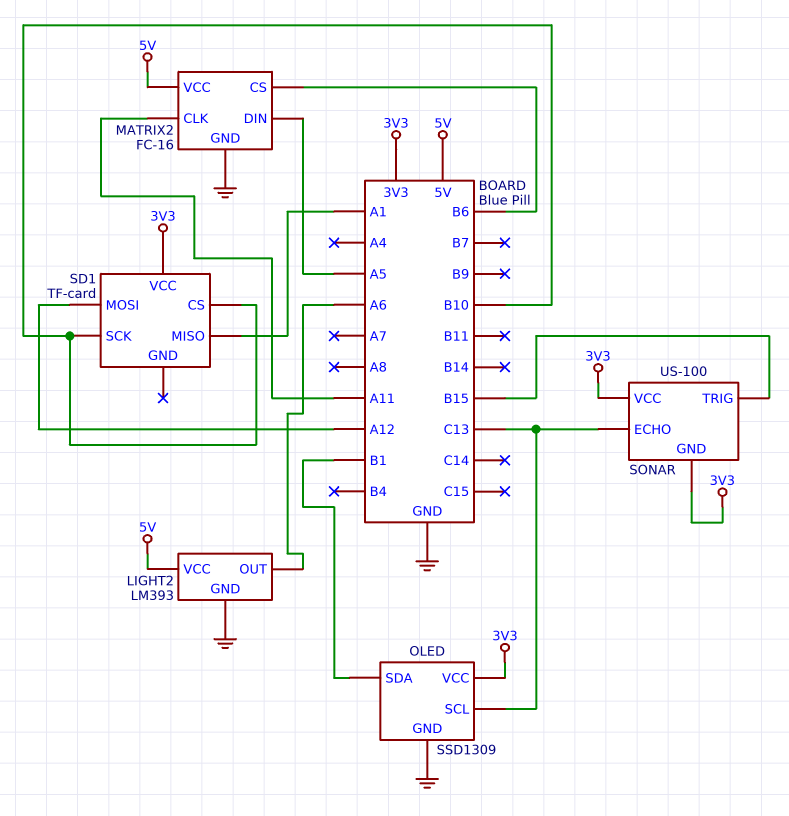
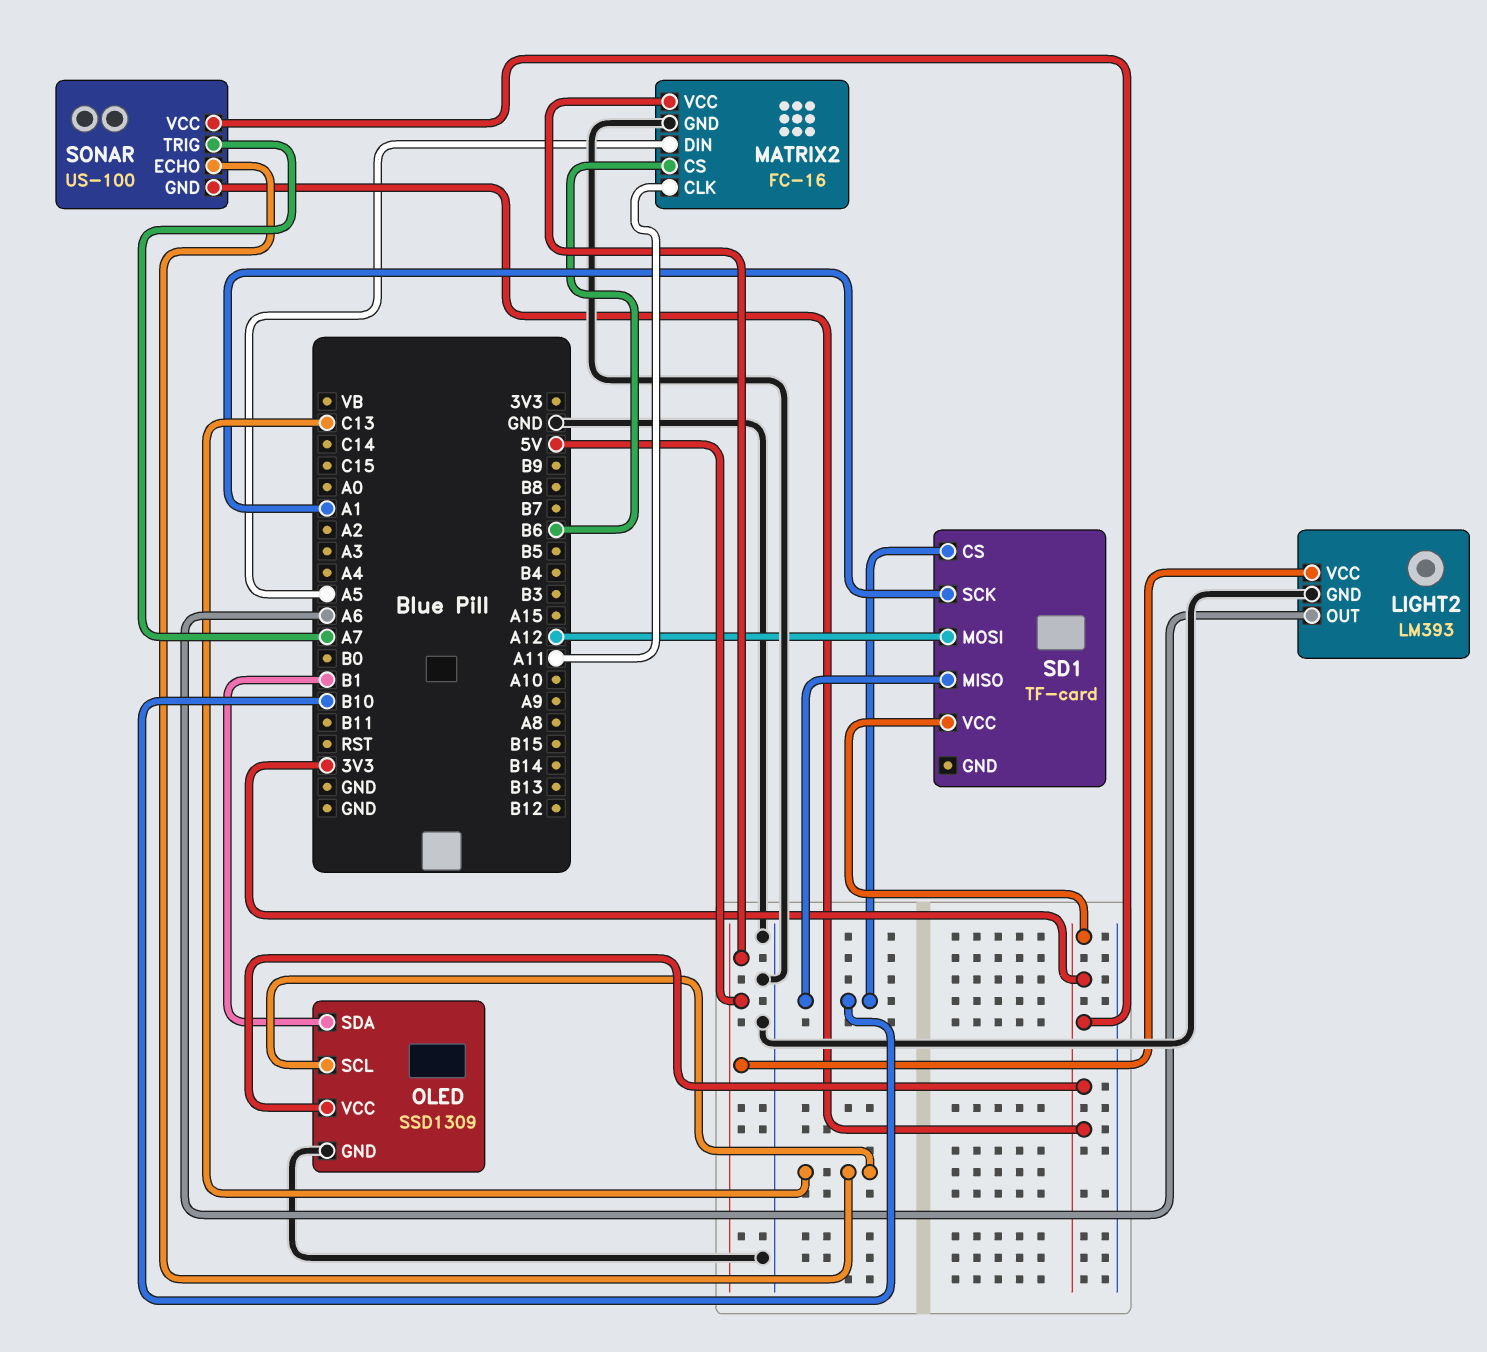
SD1 pin MISO: A1 -> B10
SD1 pin SCK: B10 -> A1
SONAR pin TRIG: B15 -> A7

